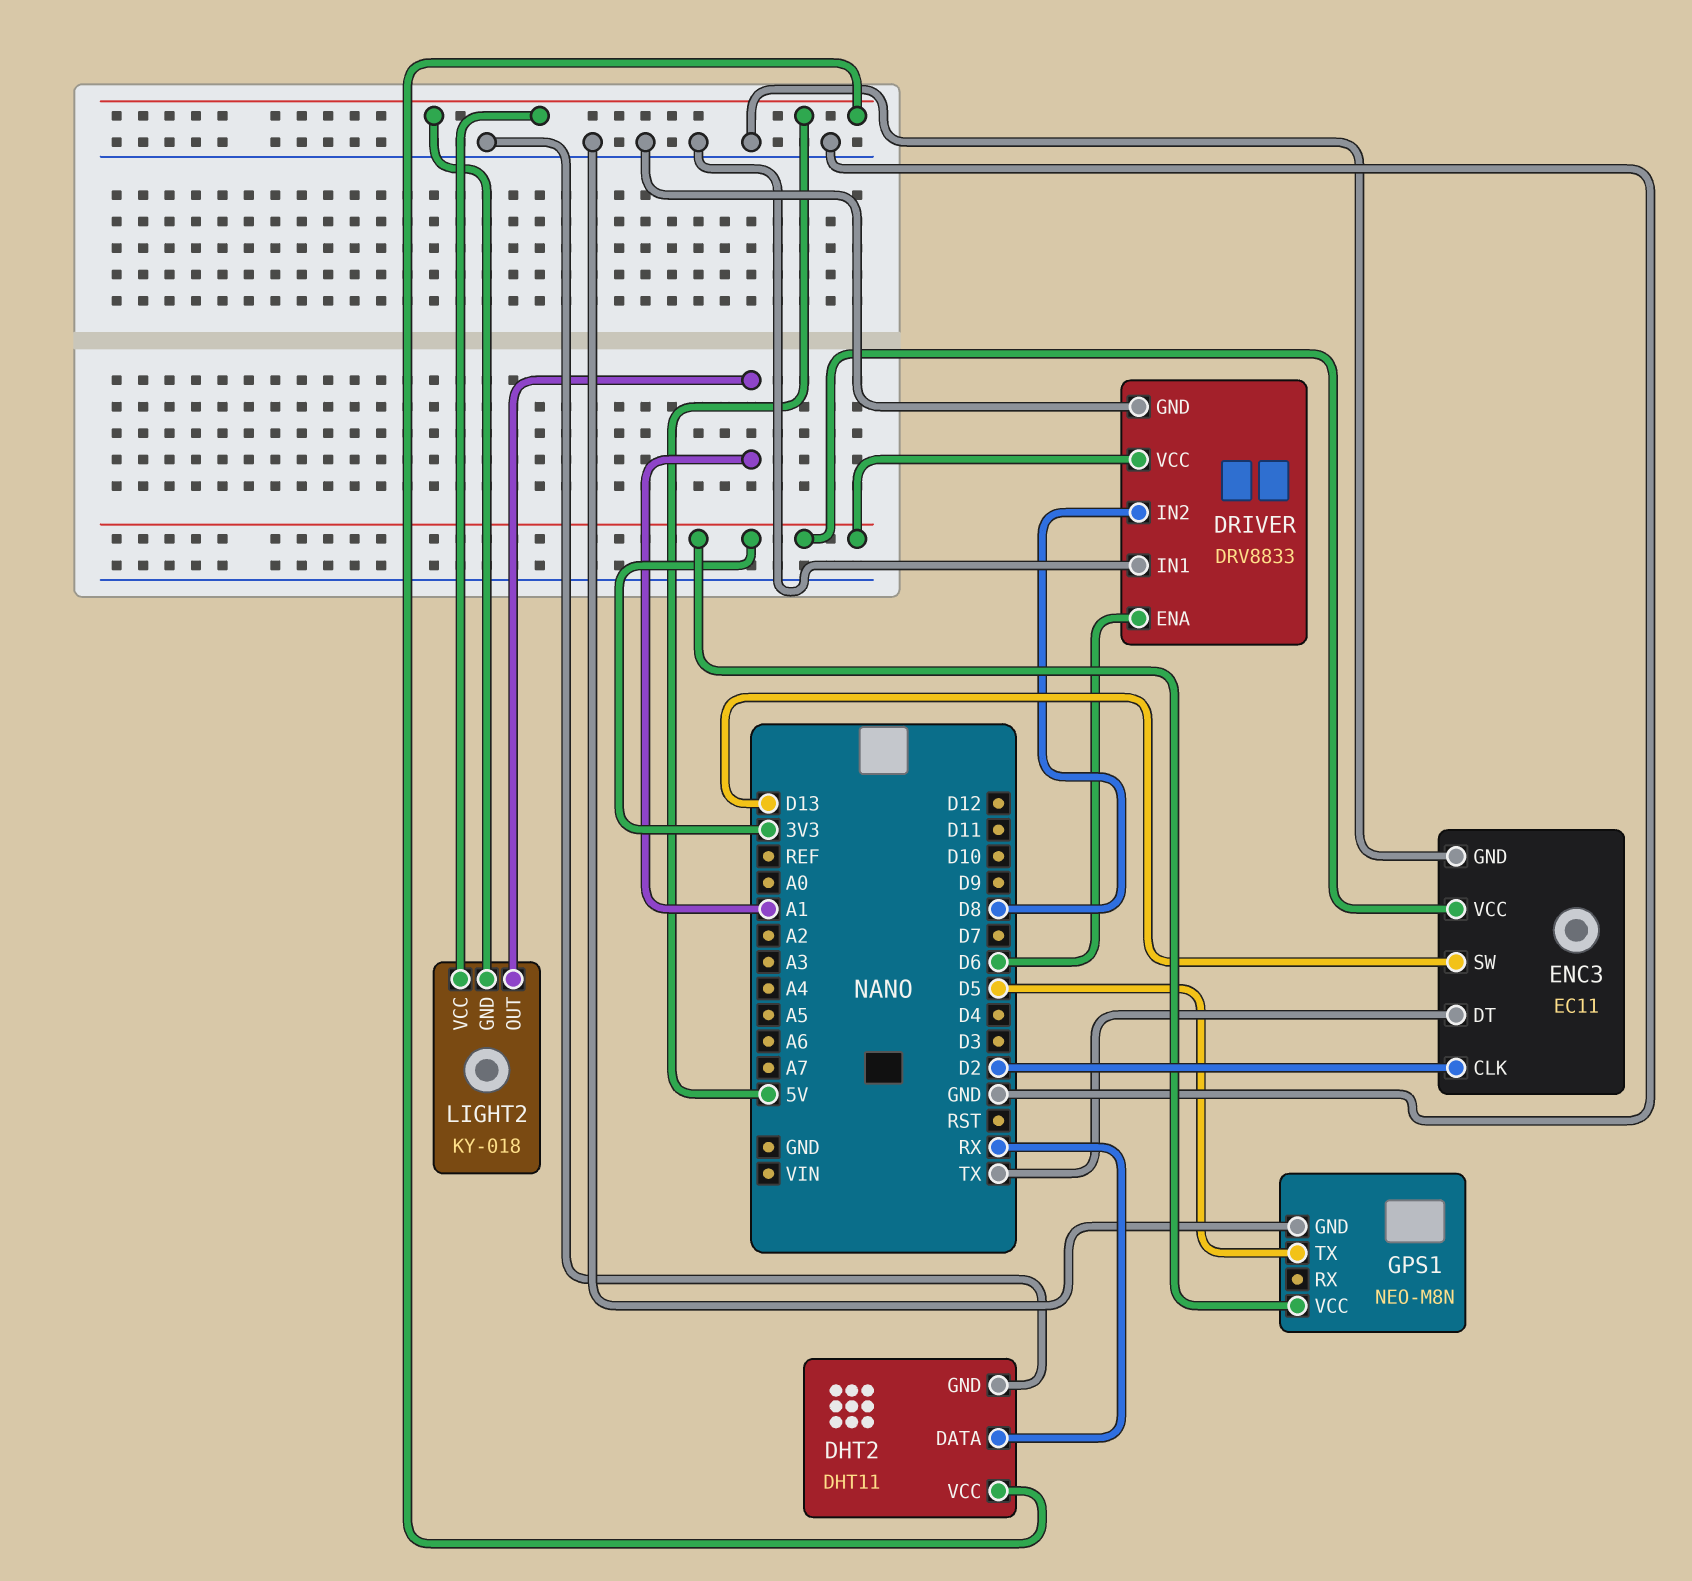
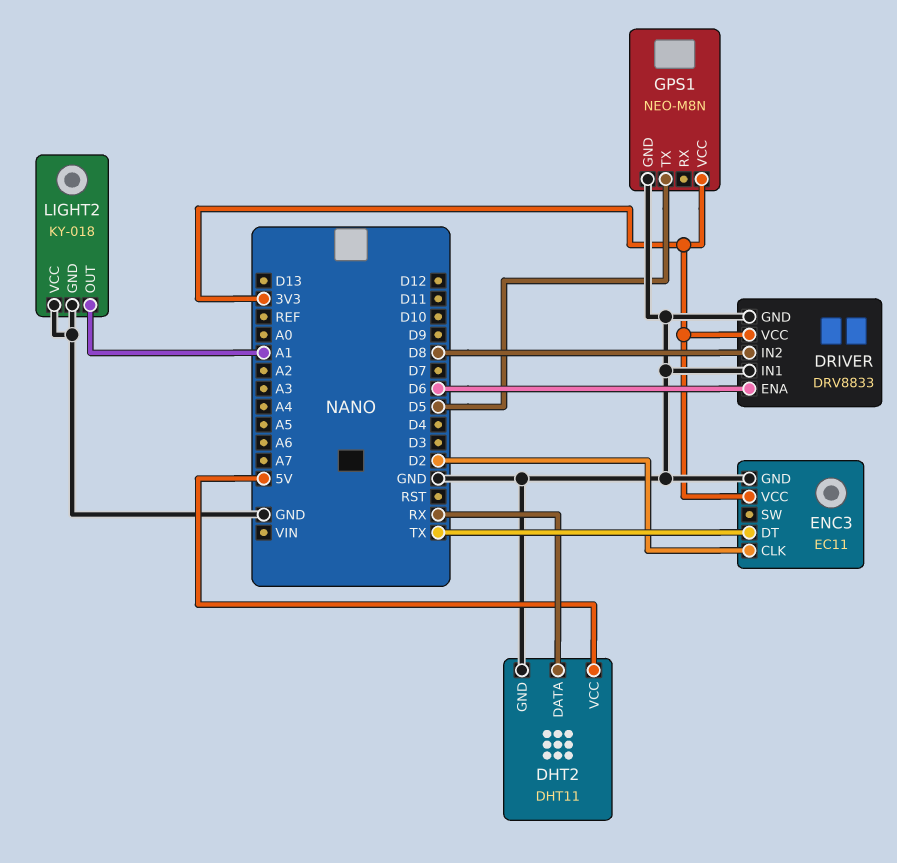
ENC3 pin SW: D13 -> none
LIGHT2 pin GND: 5V -> GND
LIGHT2 pin VCC: 5V -> GND

